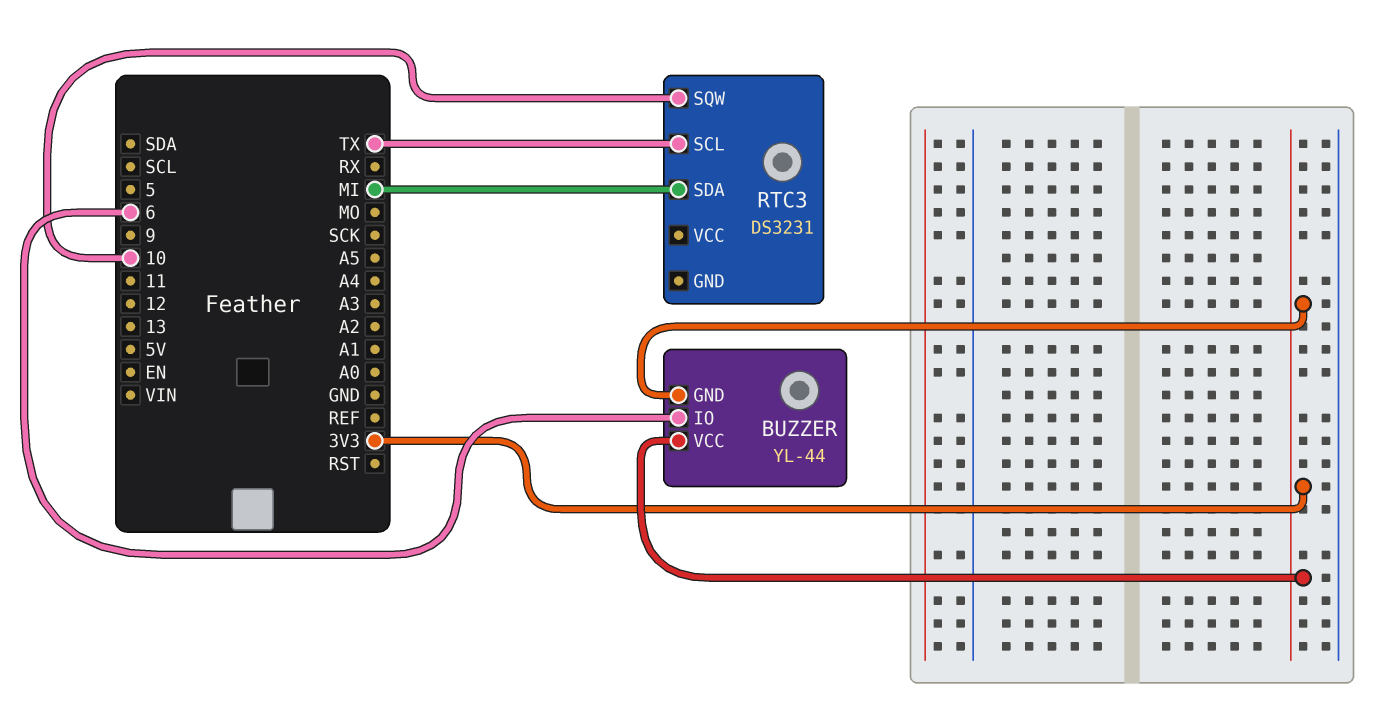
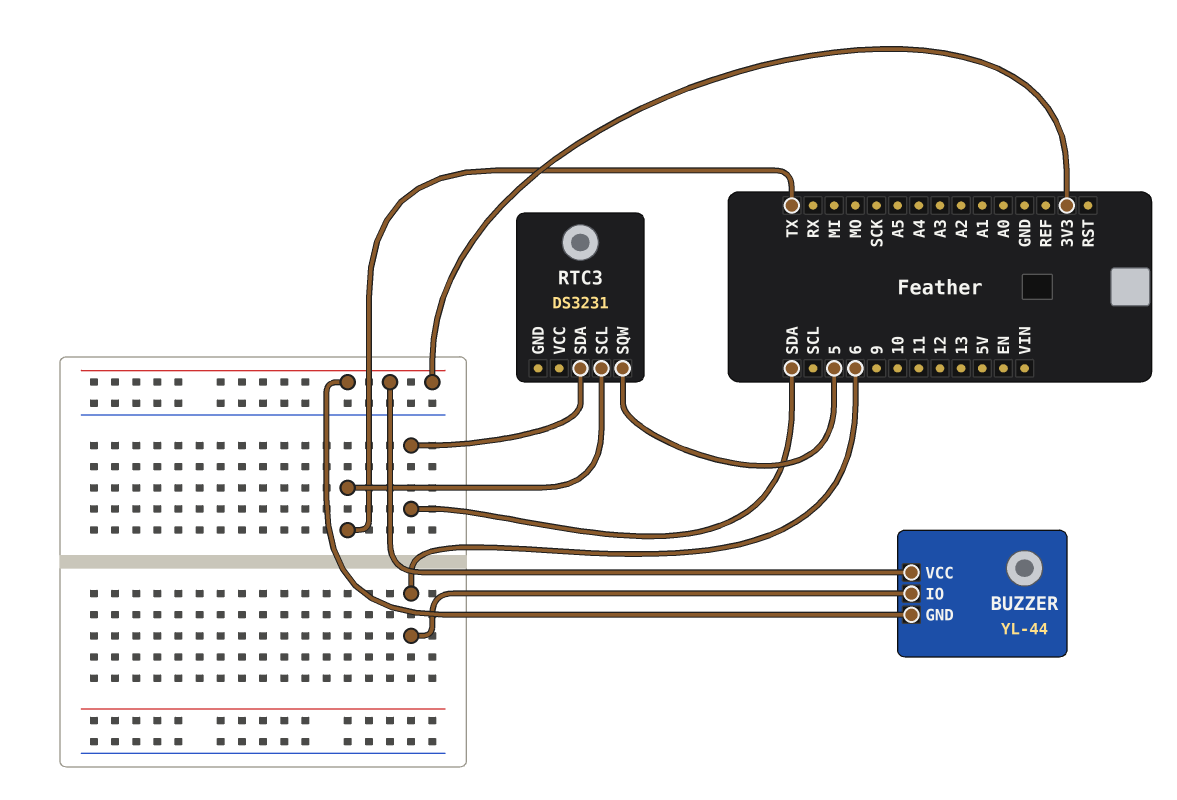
RTC3 pin SDA: MI -> SDA
RTC3 pin SQW: 10 -> 5

